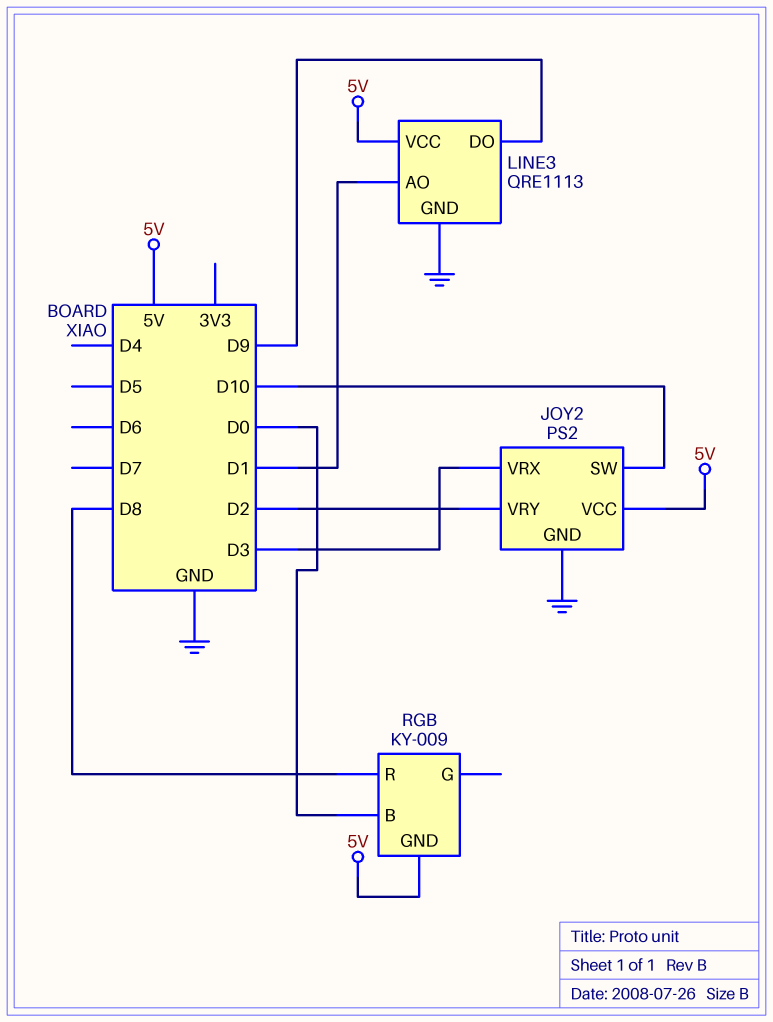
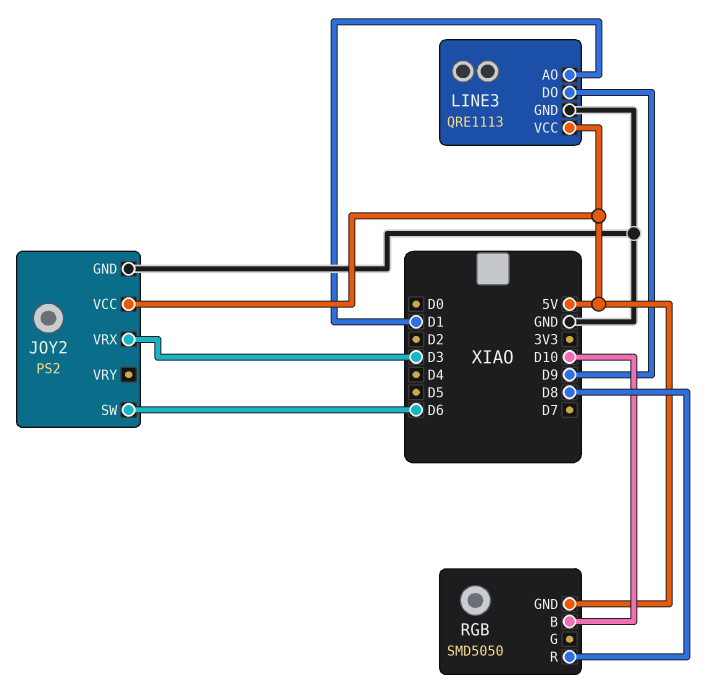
JOY2 pin SW: D10 -> D6
JOY2 pin VRY: D2 -> none
RGB: KY-009 -> SMD5050
RGB pin B: D0 -> D10

